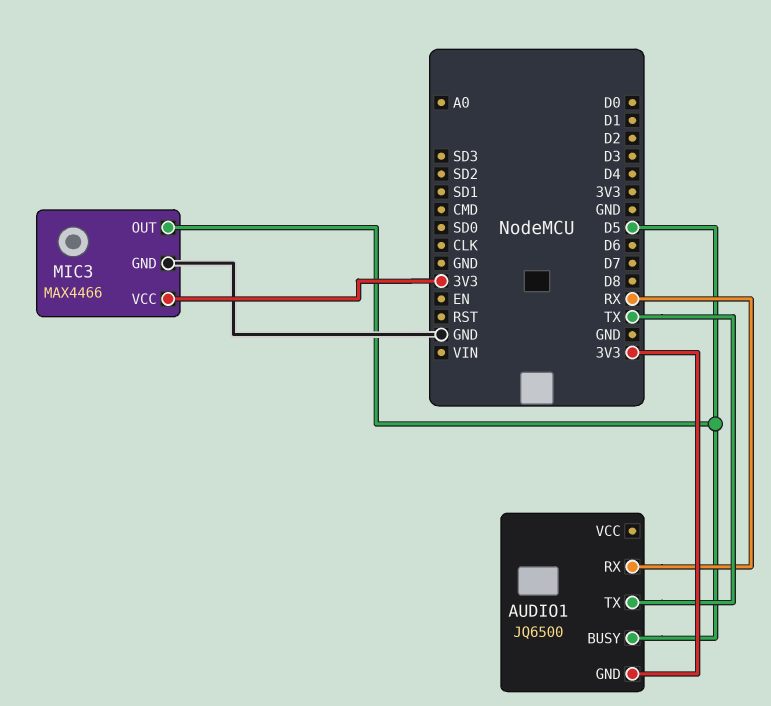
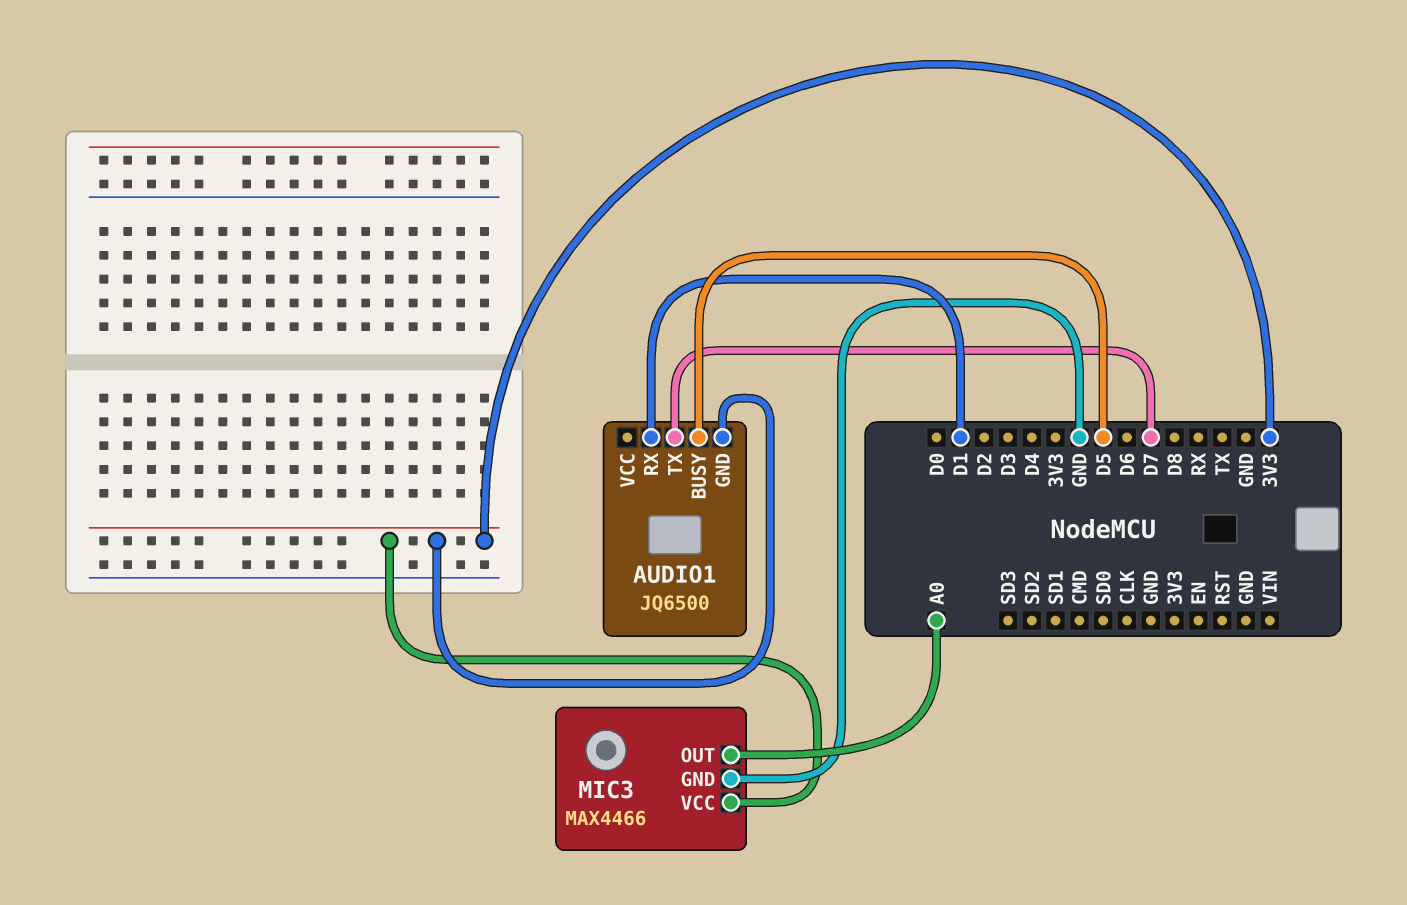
AUDIO1 pin RX: RX -> D1
AUDIO1 pin TX: TX -> D7
MIC3 pin OUT: D5 -> A0

